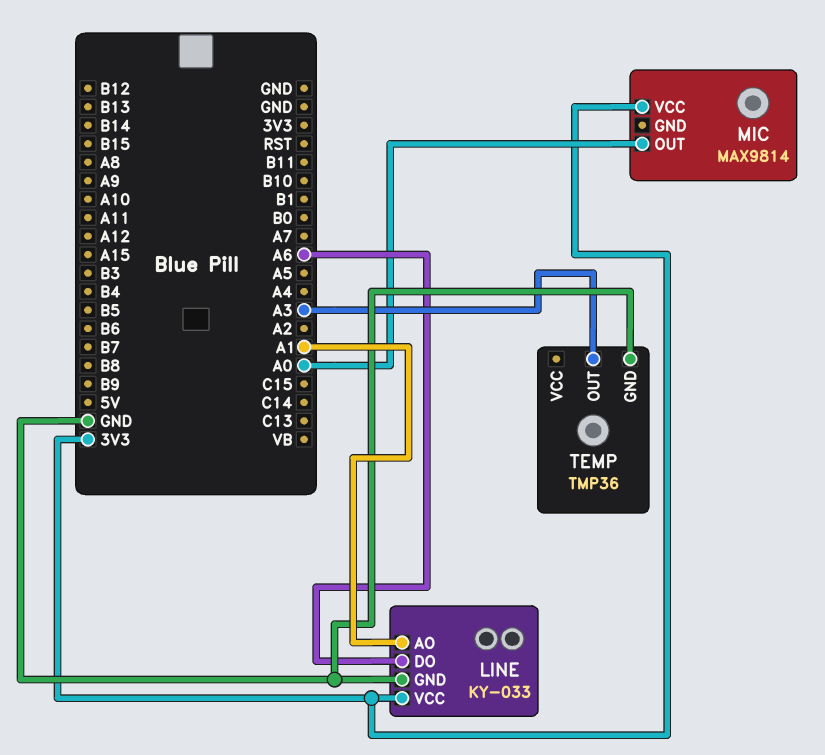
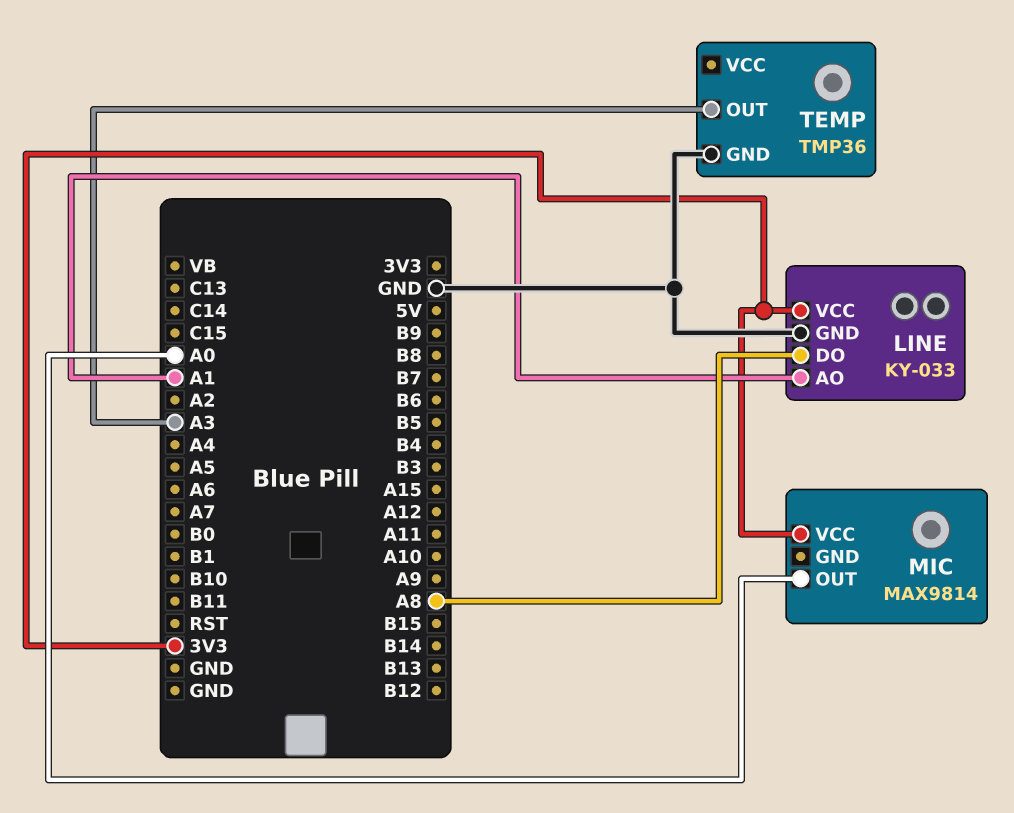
LINE pin DO: A6 -> A8

